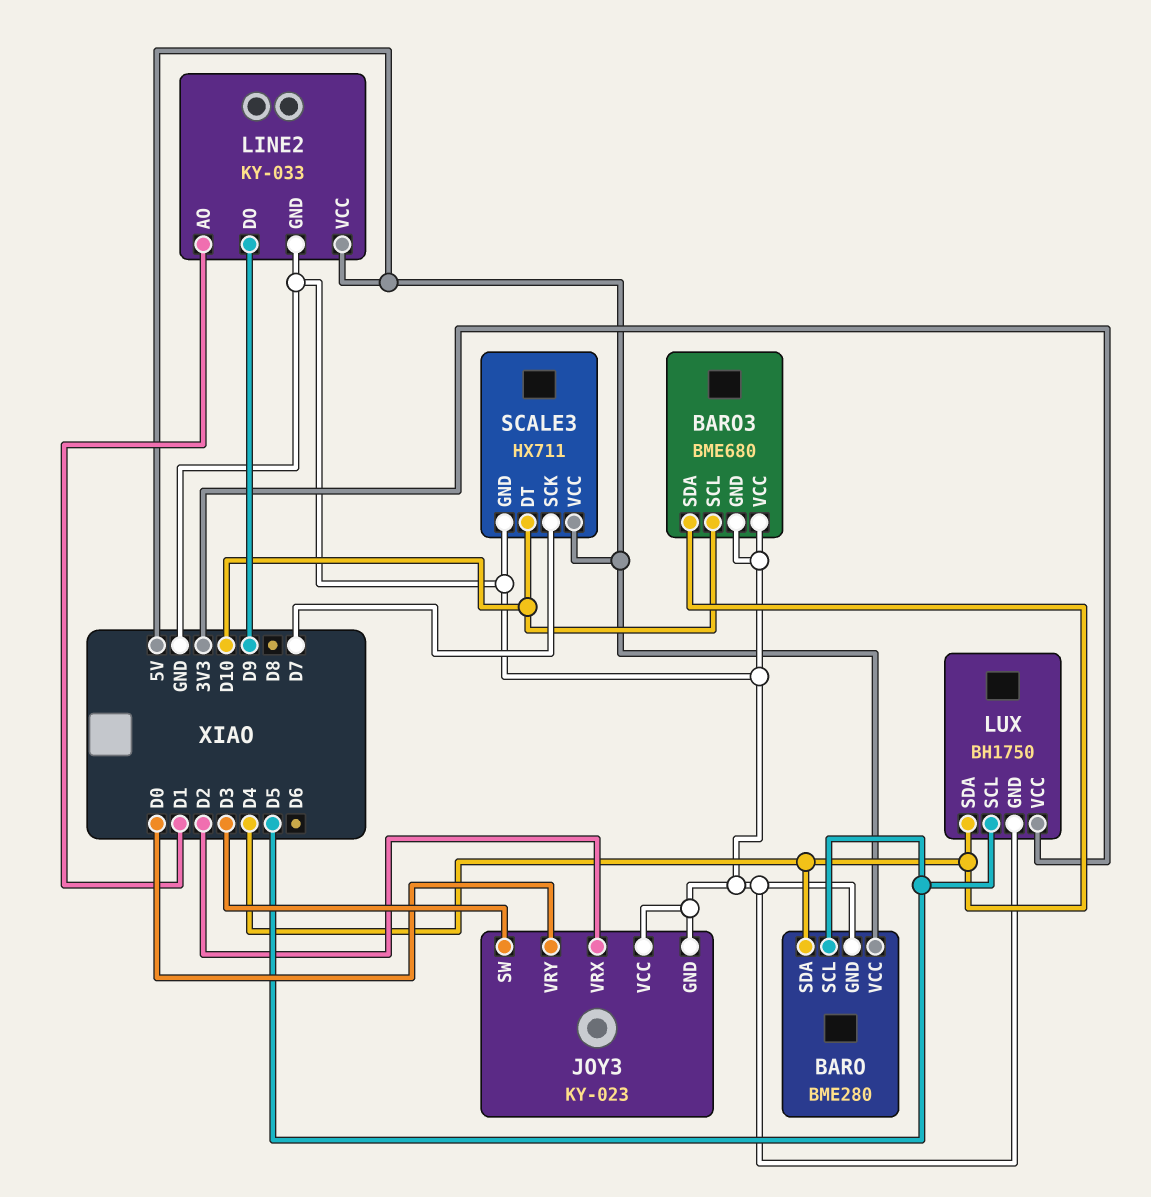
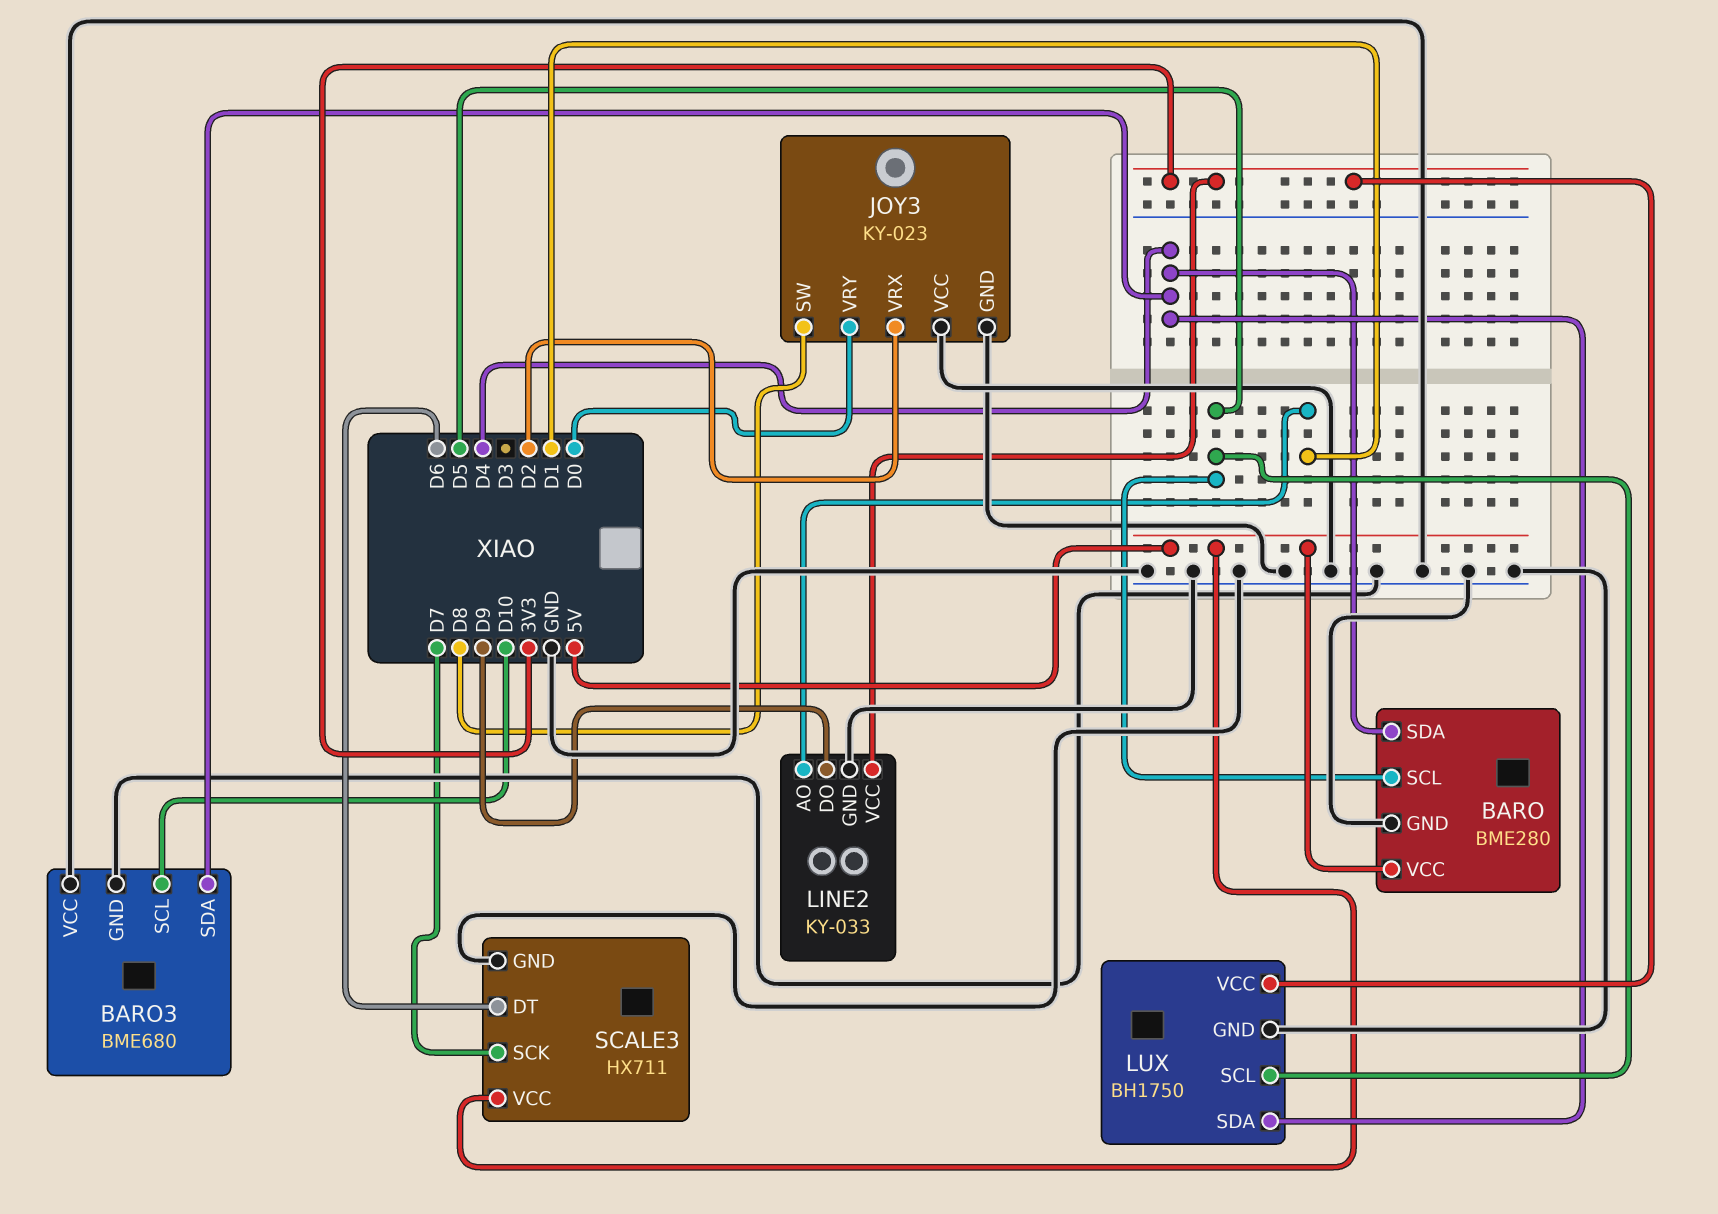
JOY3 pin SW: D3 -> D8
LINE2 pin VCC: 5V -> 3V3
SCALE3 pin DT: D10 -> D6

